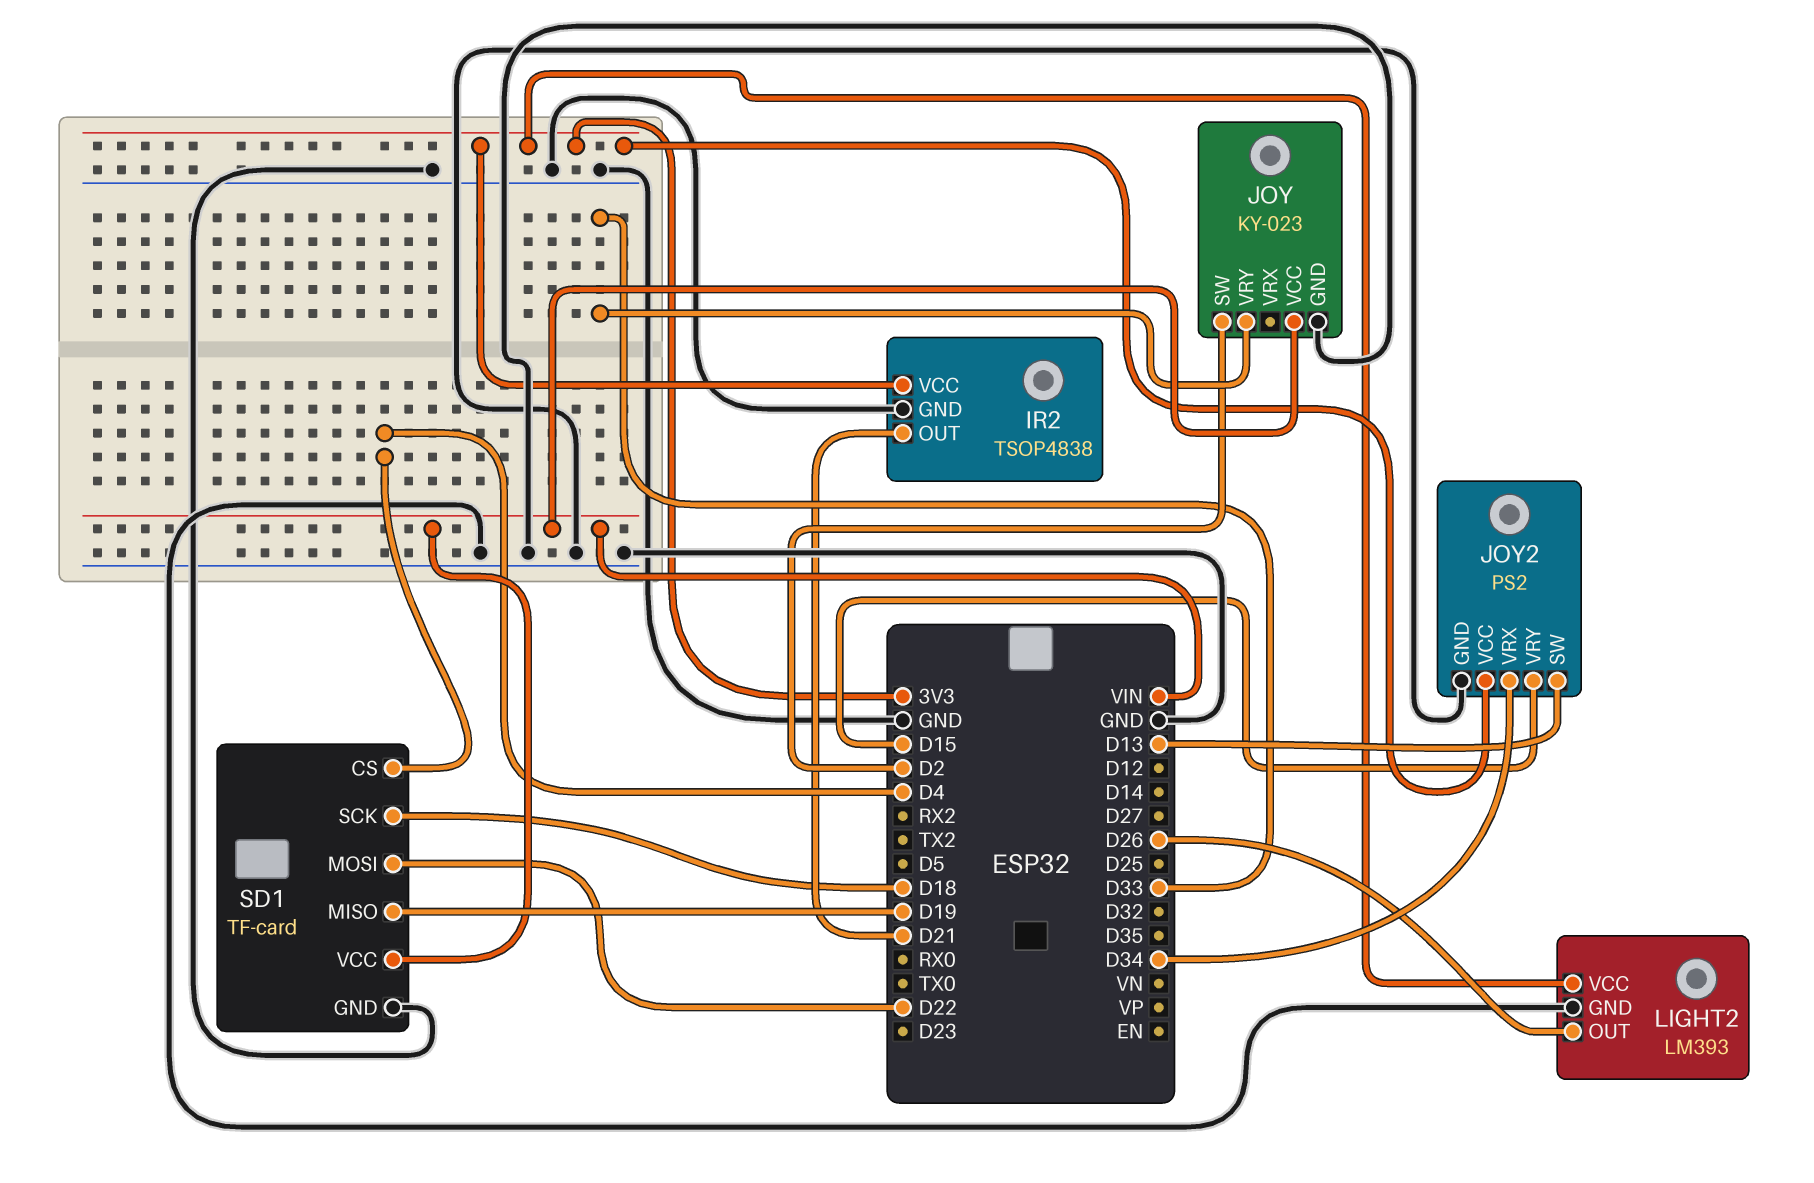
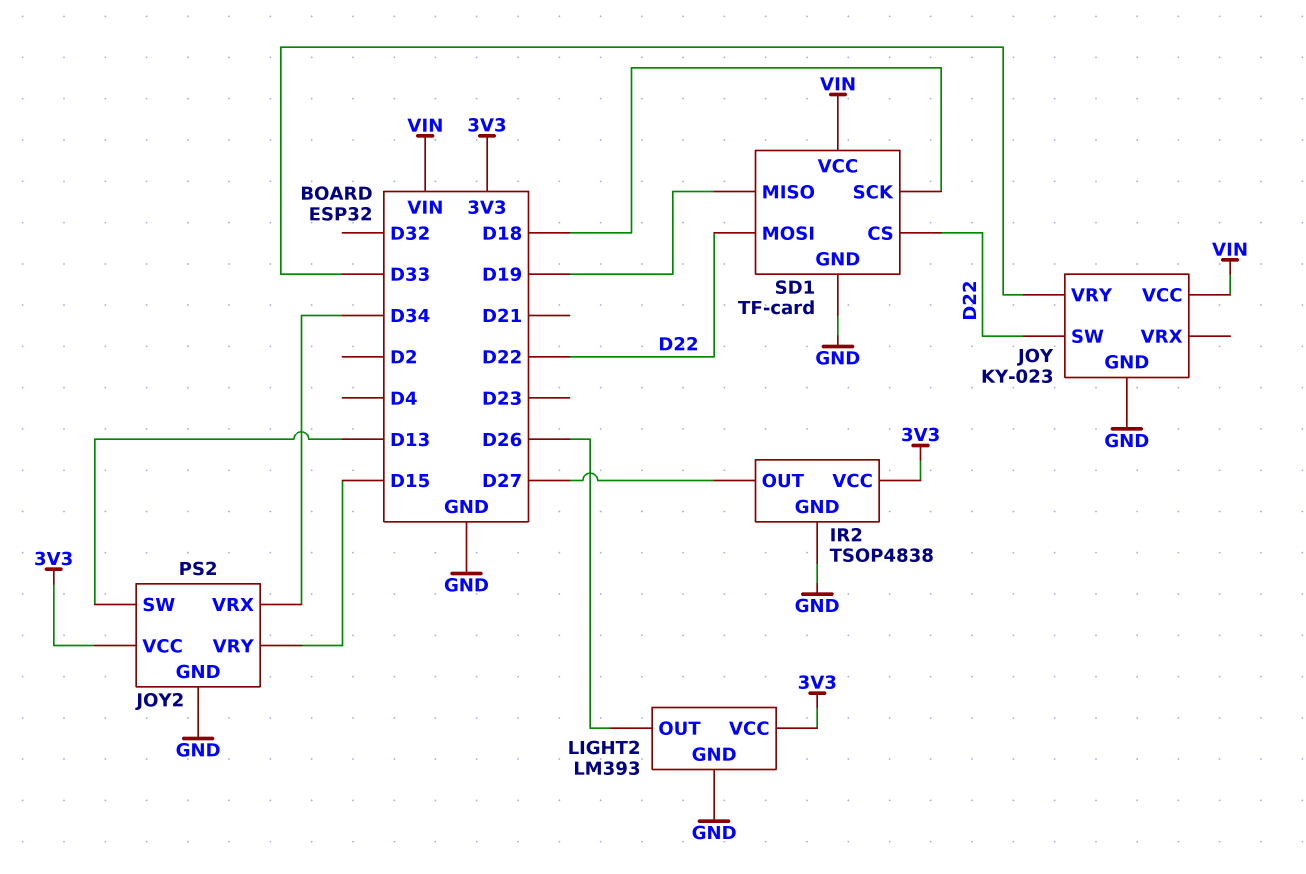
IR2 pin OUT: D21 -> D27
JOY pin SW: D2 -> D22
SD1 pin CS: D4 -> D22

